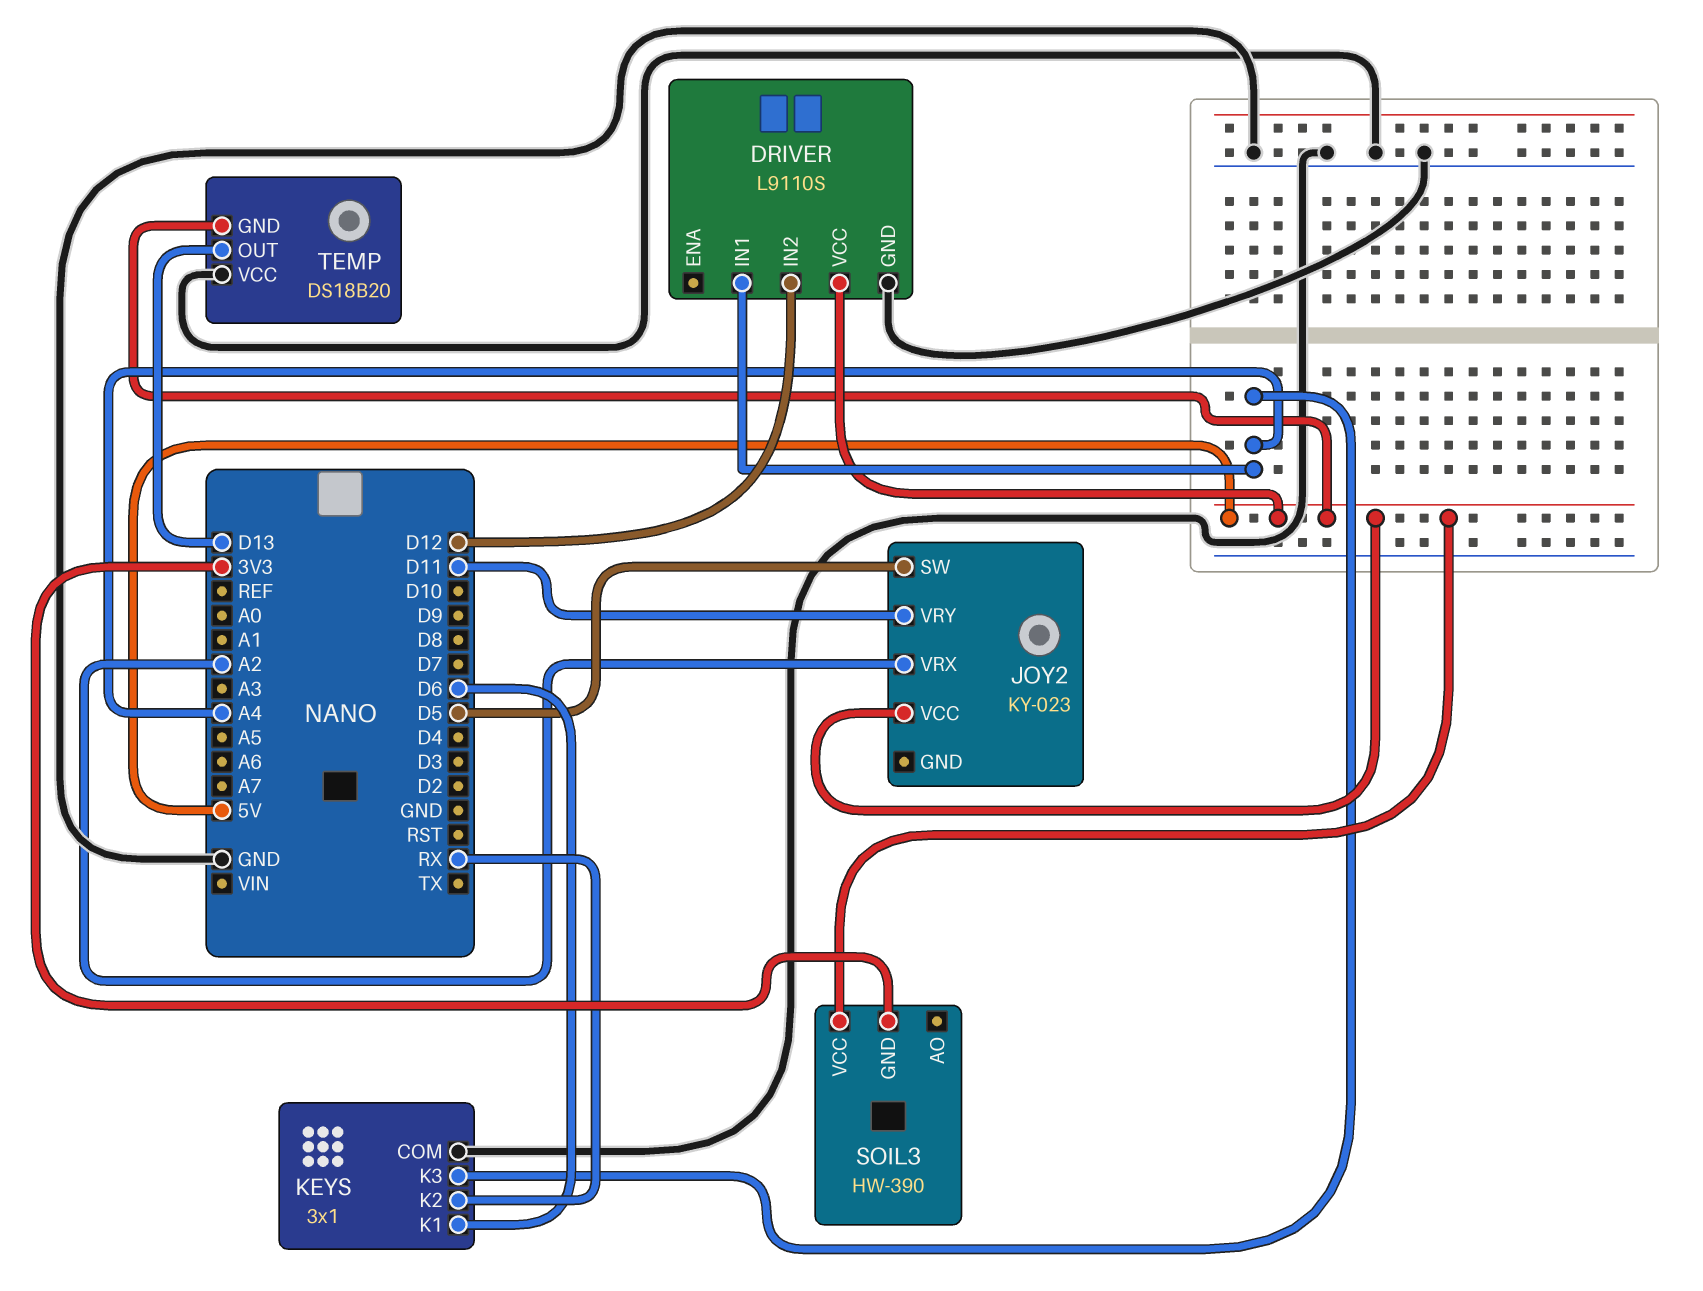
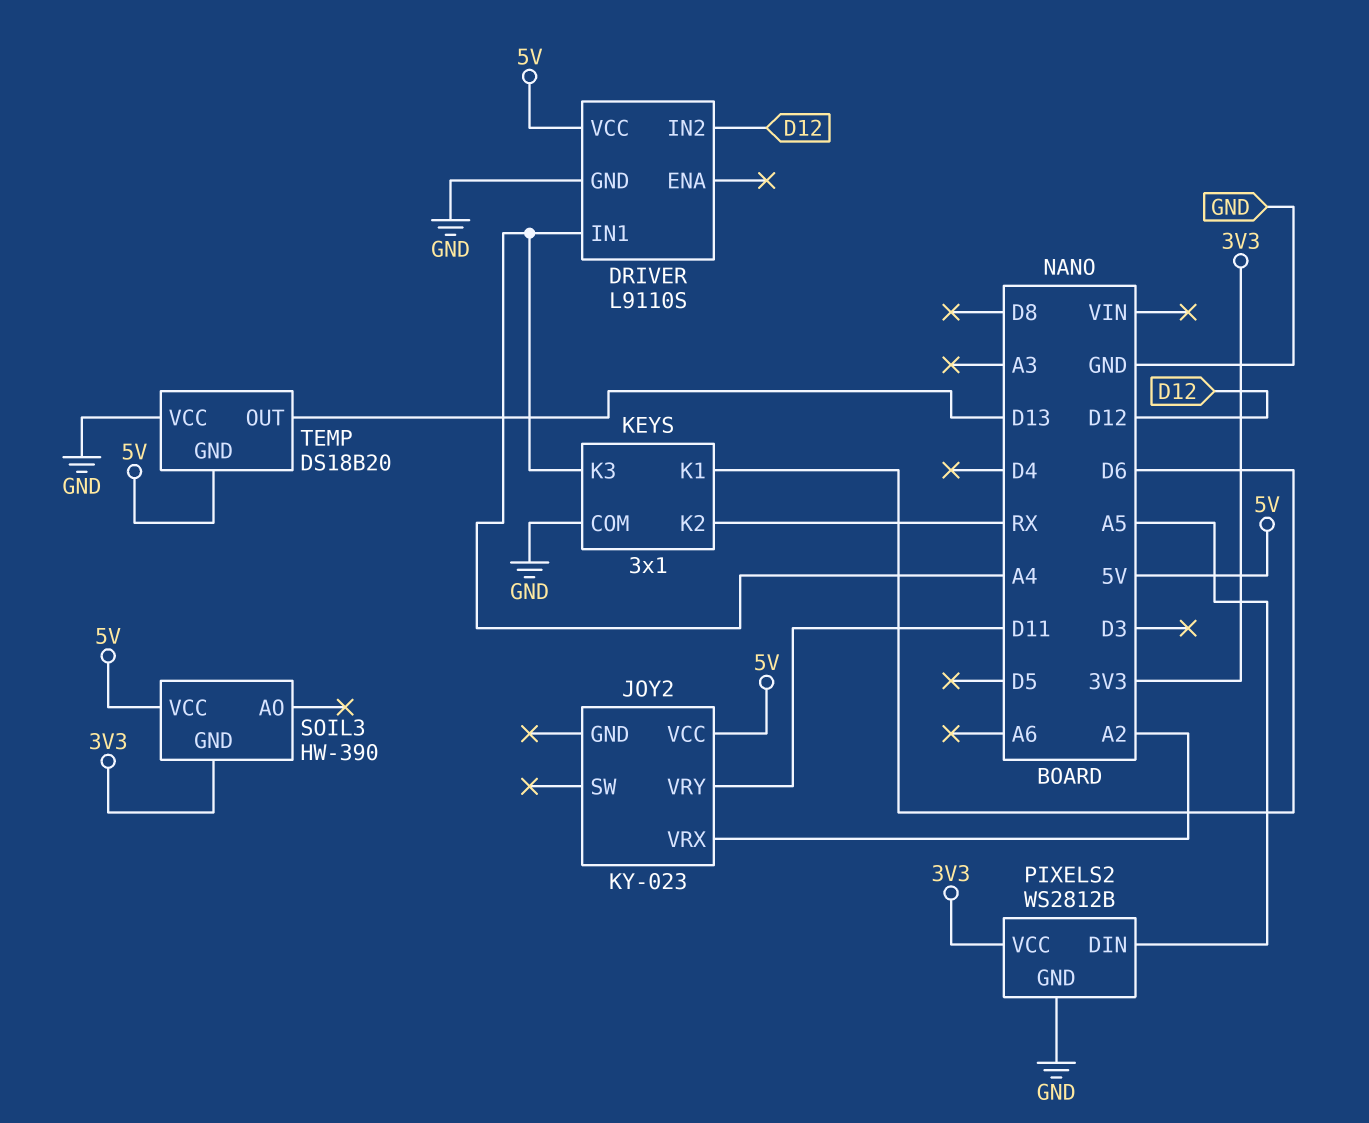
JOY2 pin SW: D5 -> none
PIXELS2: none -> WS2812B
PIXELS2 pin DIN: none -> A5
PIXELS2 pin GND: none -> GND
PIXELS2 pin VCC: none -> 3V3

